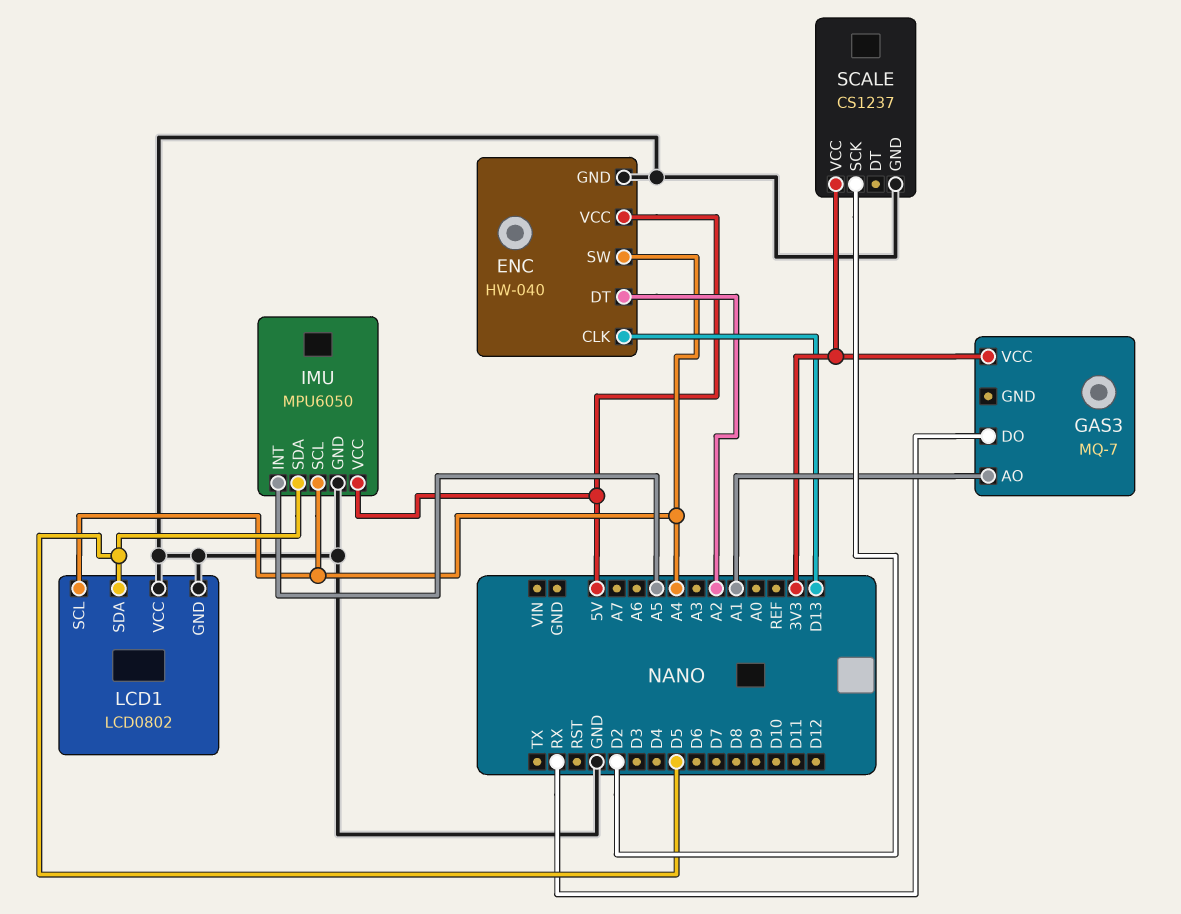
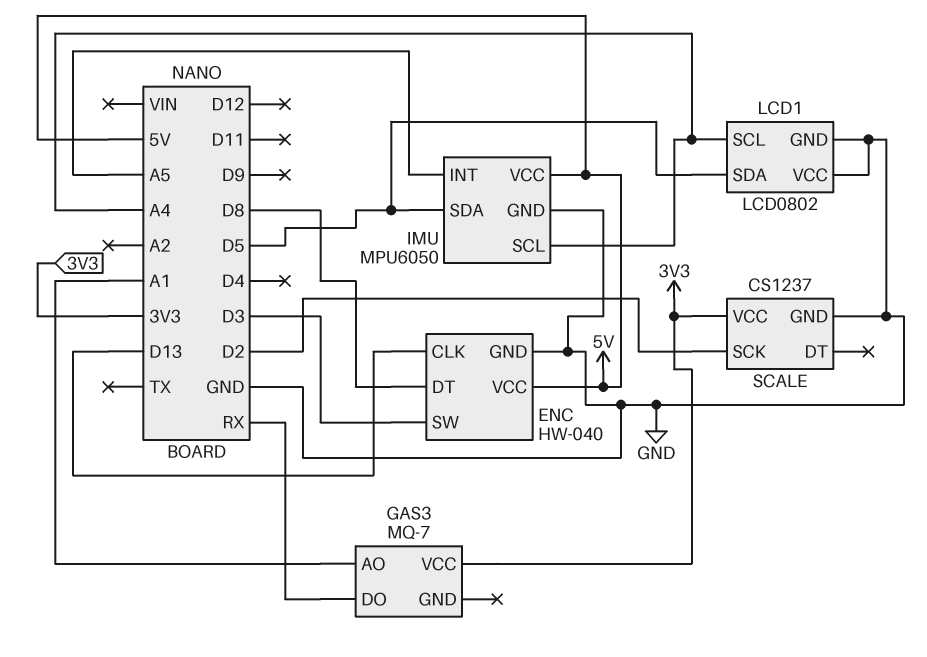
ENC pin DT: A2 -> D8
ENC pin SW: A4 -> D3

